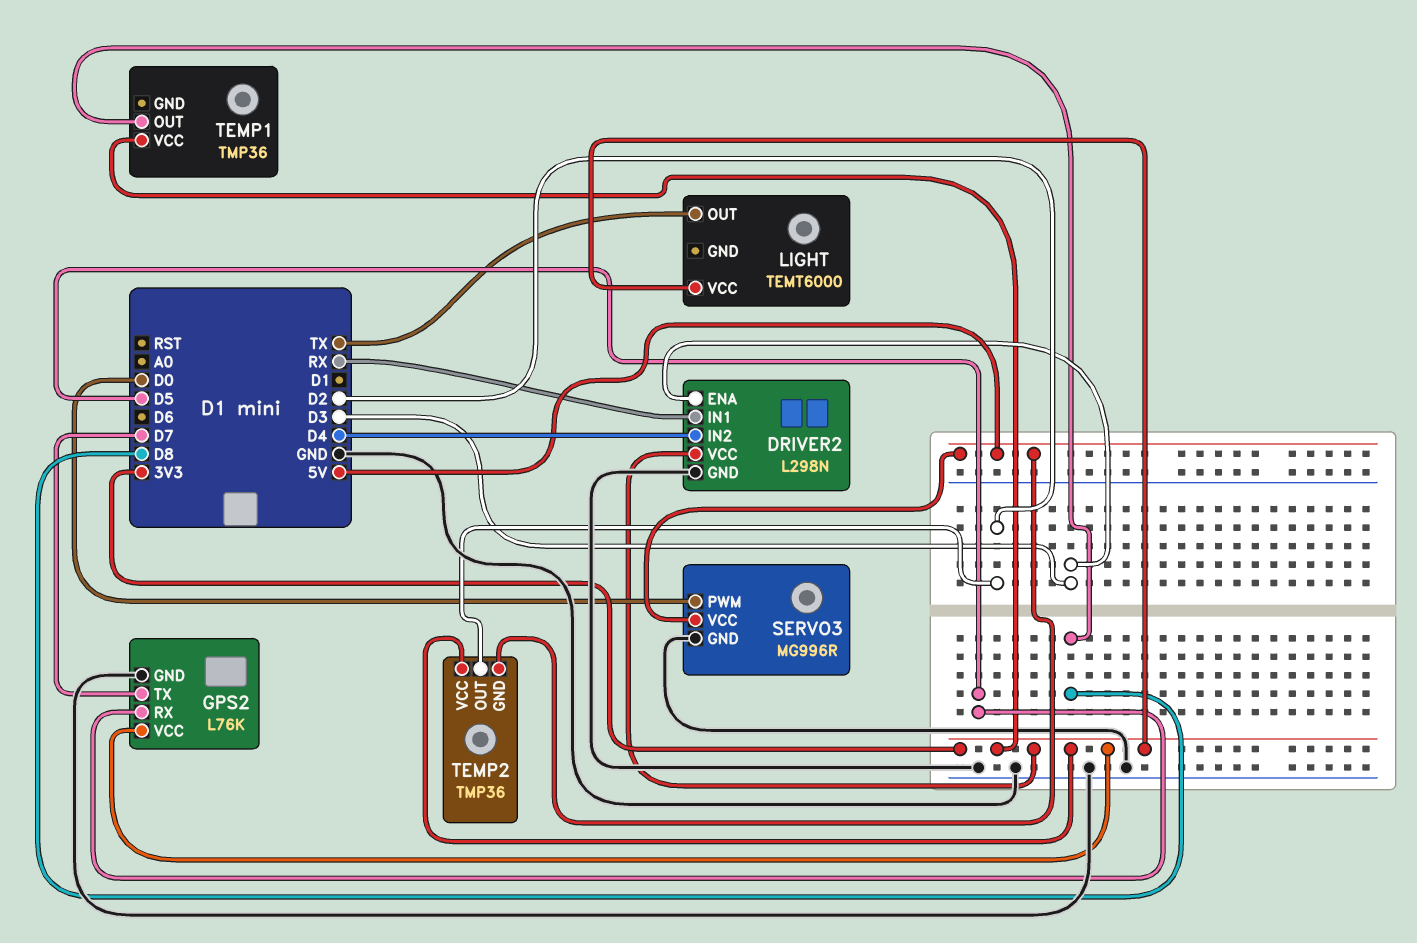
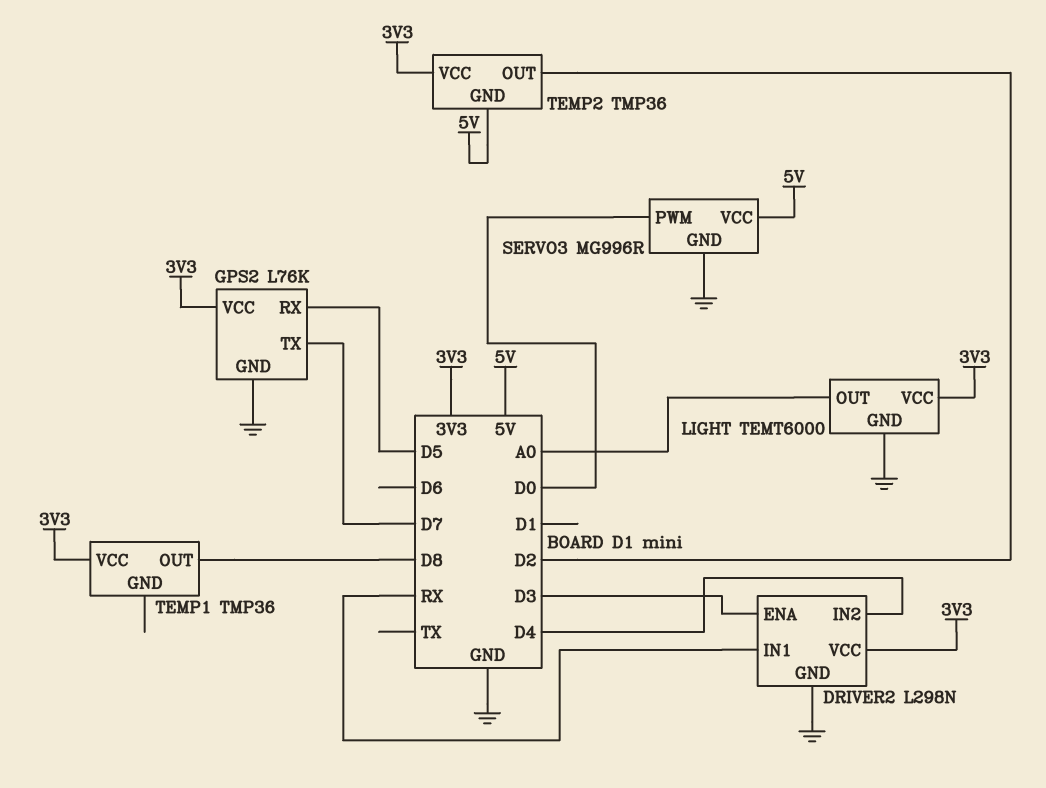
LIGHT pin GND: none -> GND
LIGHT pin OUT: TX -> A0

